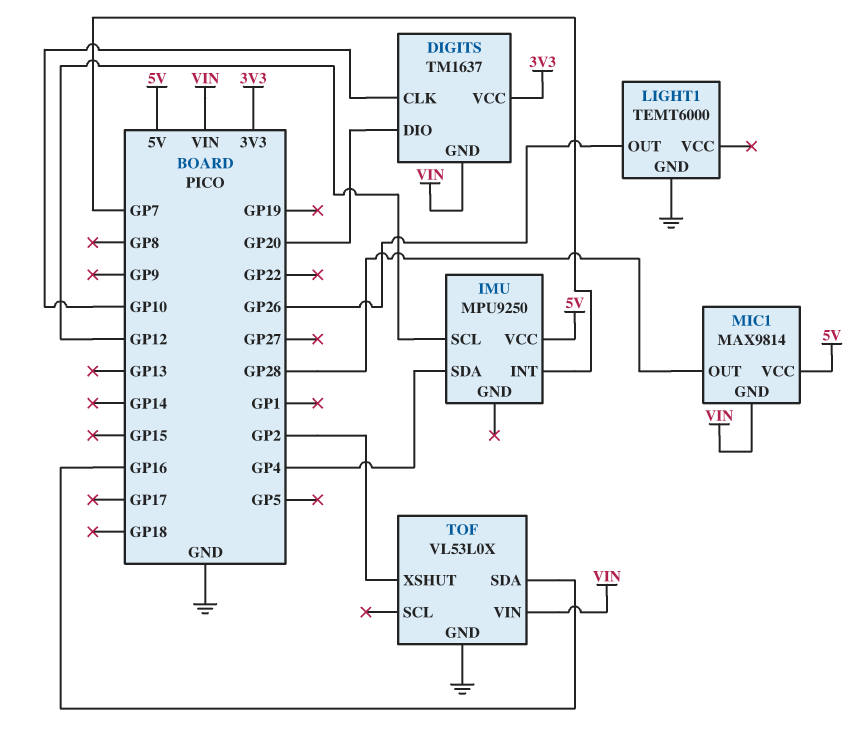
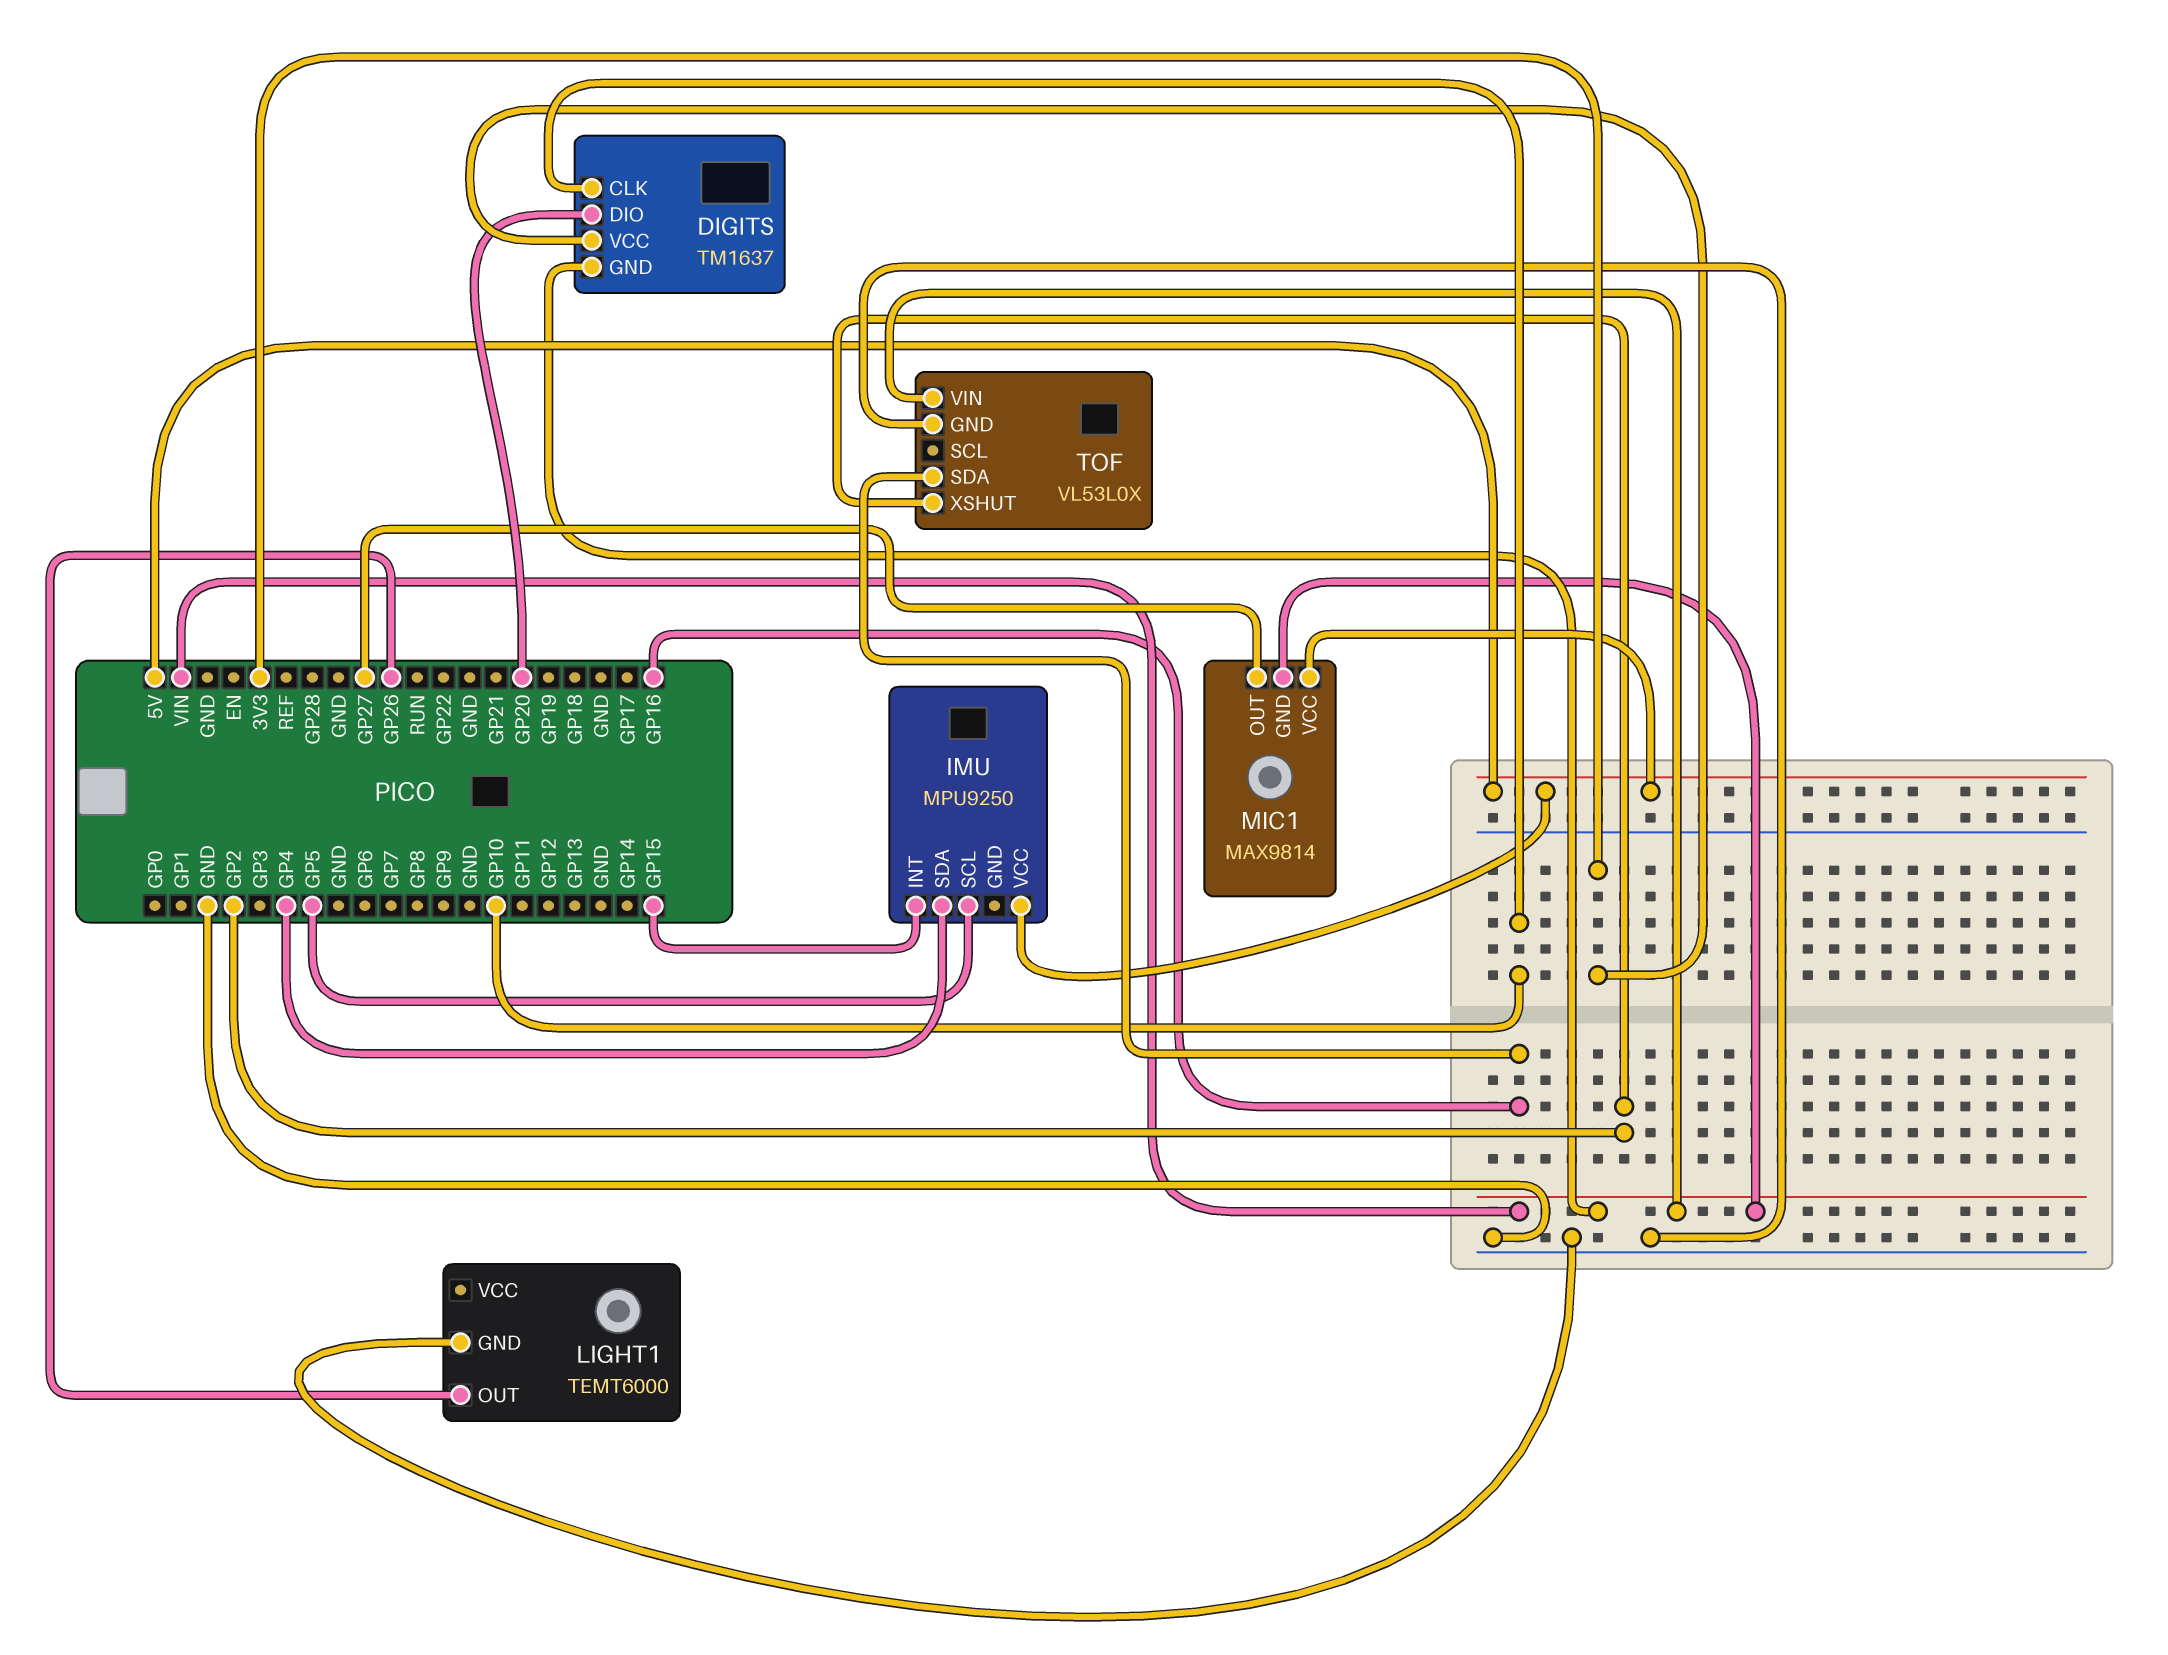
IMU pin INT: GP7 -> GP15
IMU pin SCL: GP12 -> GP5
MIC1 pin OUT: GP28 -> GP27

